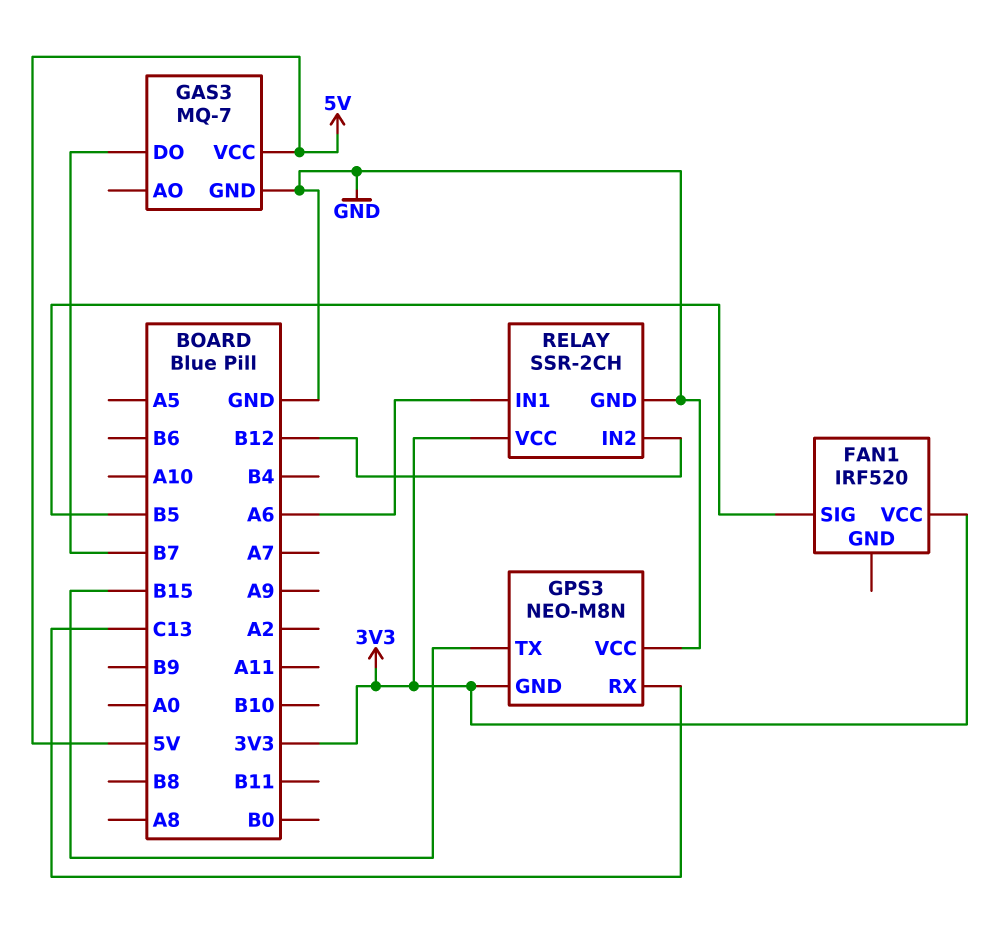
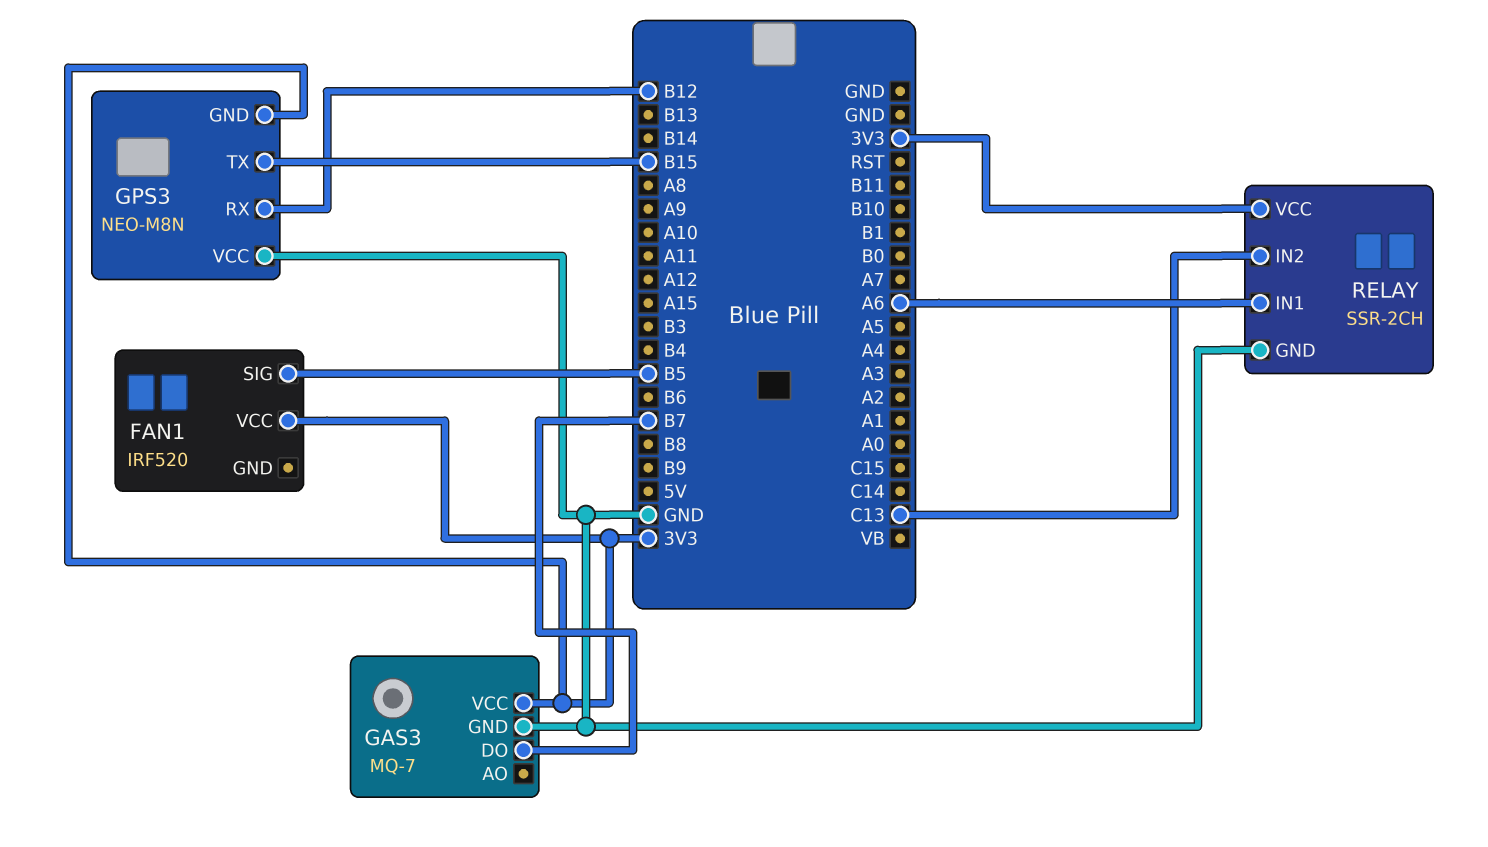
GAS3 pin VCC: 5V -> 3V3
GPS3 pin RX: C13 -> B12
RELAY pin IN2: B12 -> C13

